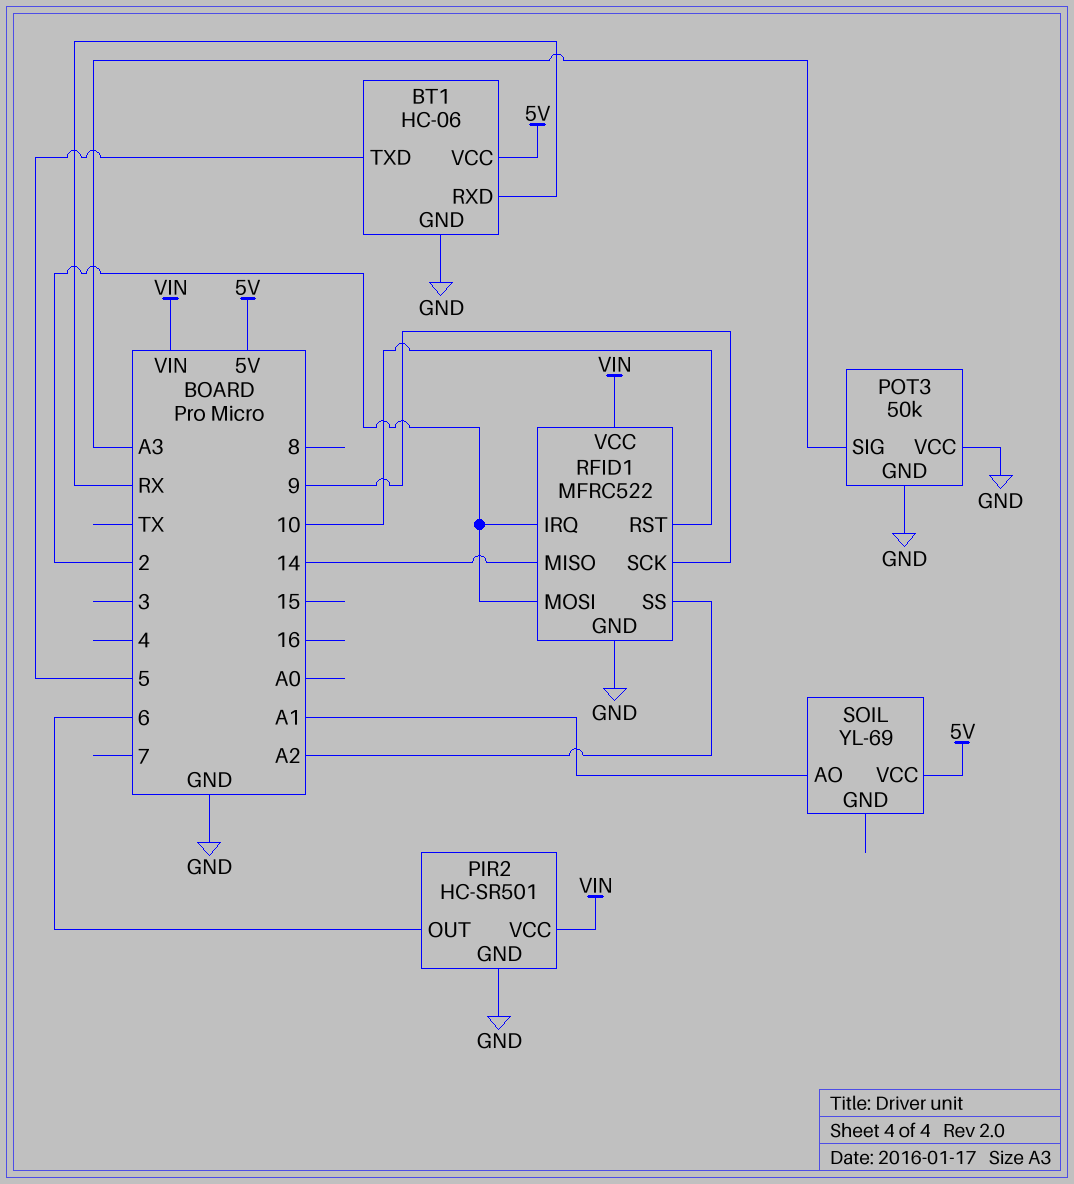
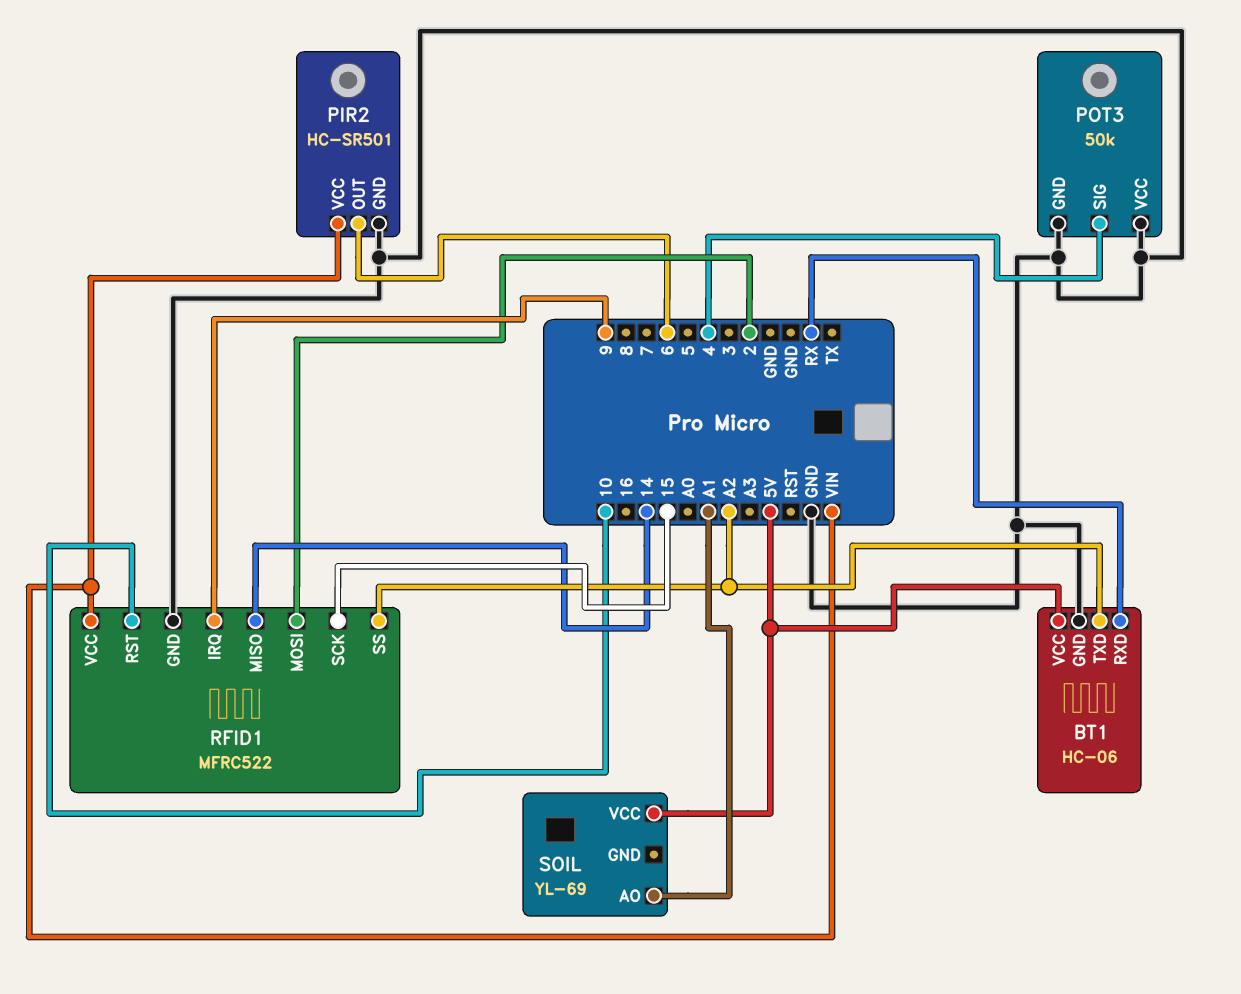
BT1 pin TXD: 5 -> A2
POT3 pin SIG: A3 -> 4
RFID1 pin IRQ: 2 -> 9
RFID1 pin SCK: 9 -> 15

